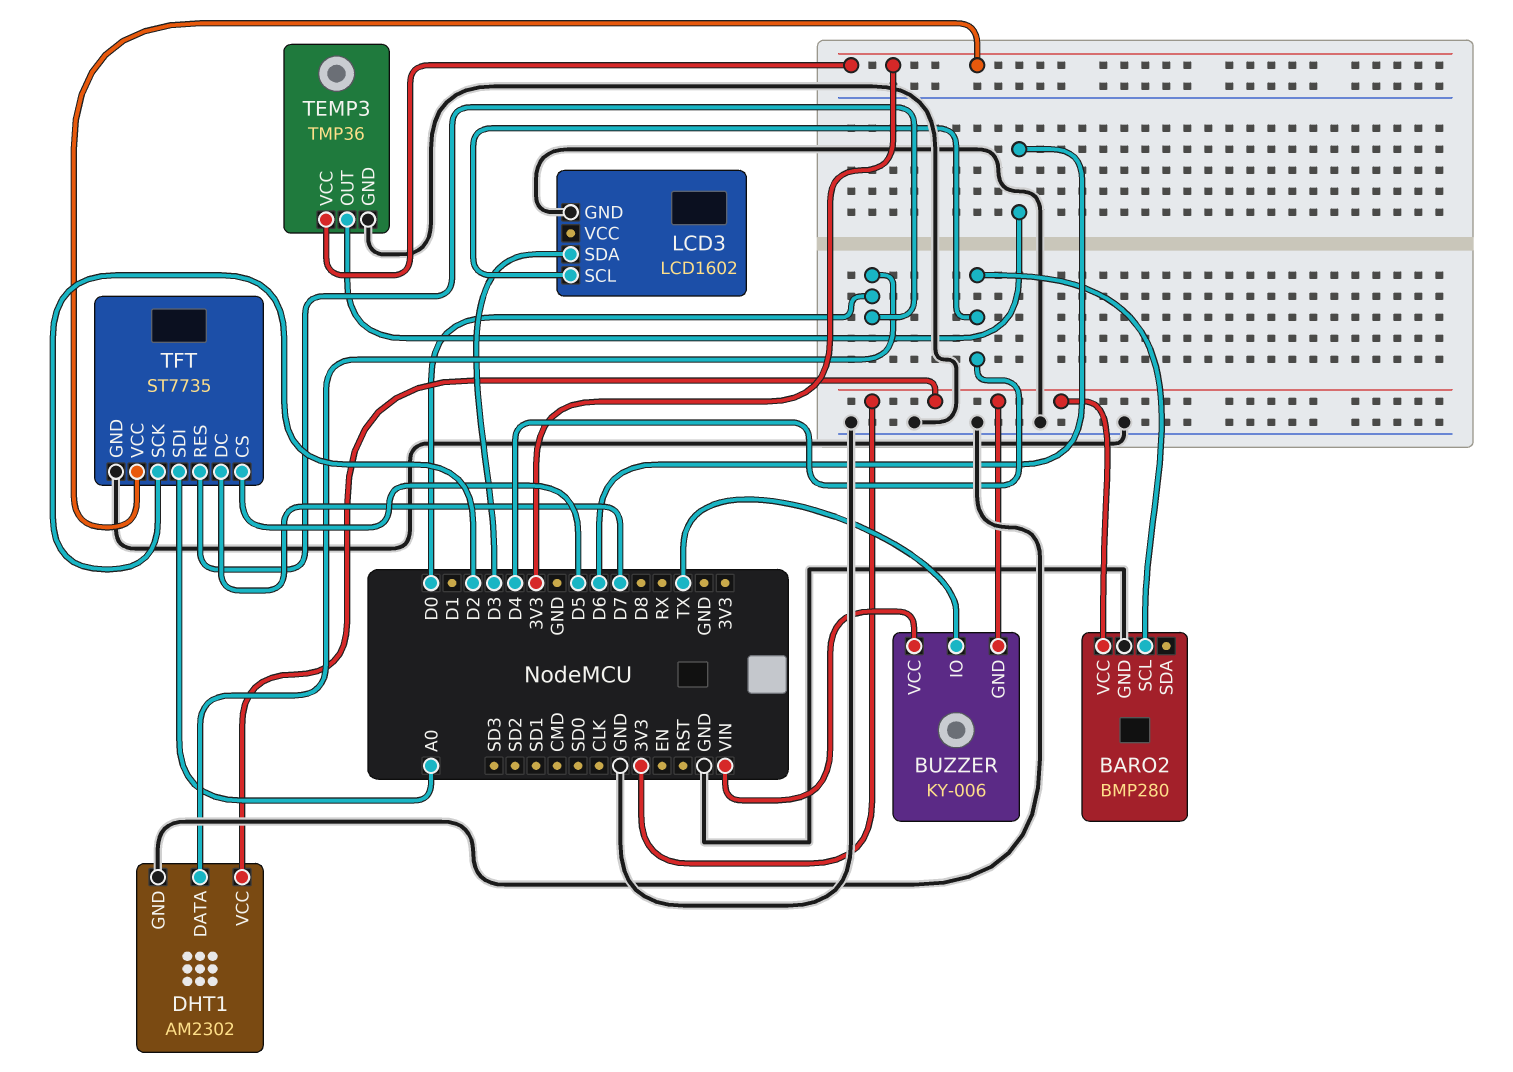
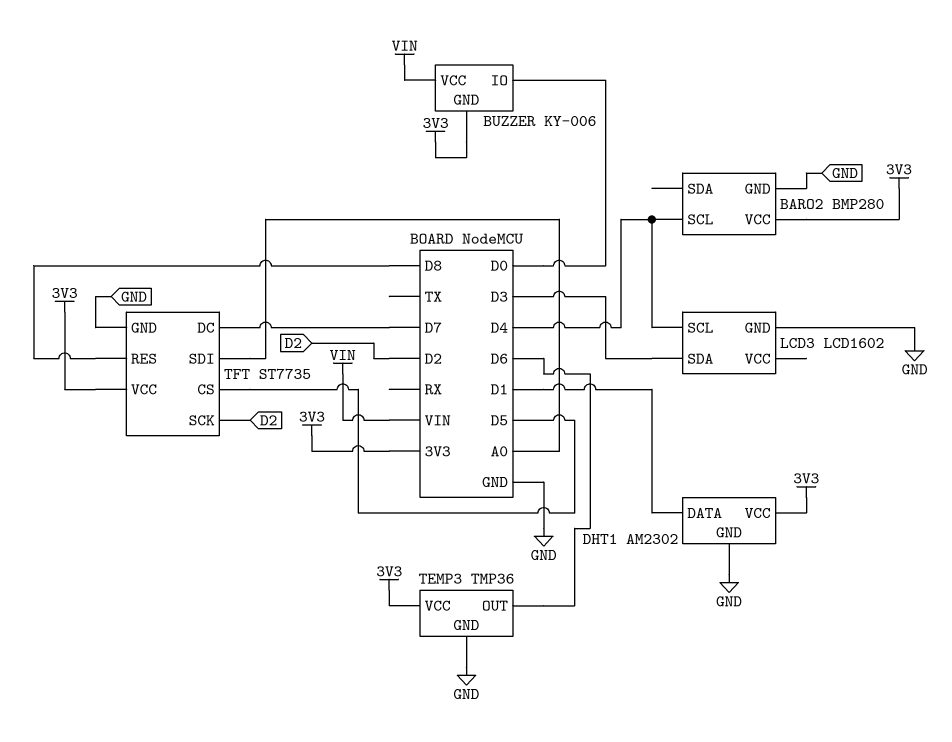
BUZZER pin IO: TX -> D0
DHT1 pin DATA: D0 -> D1
TFT pin RES: D0 -> D8

